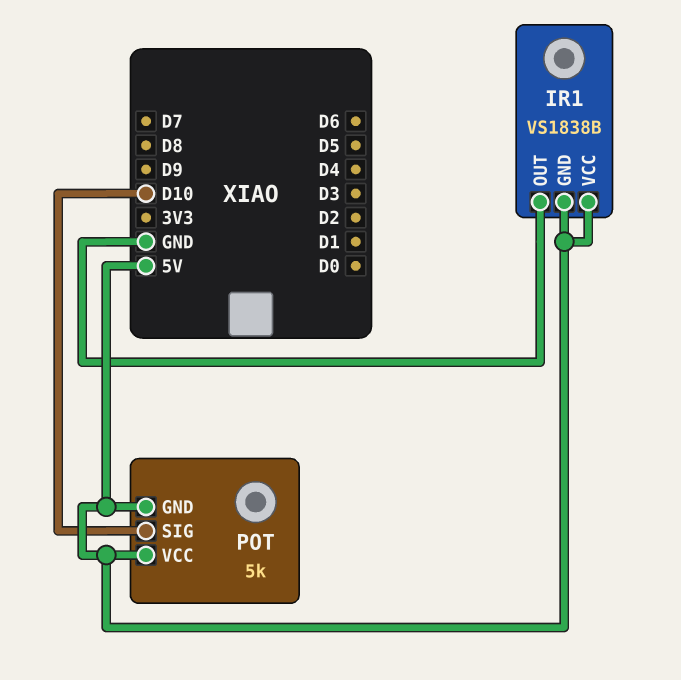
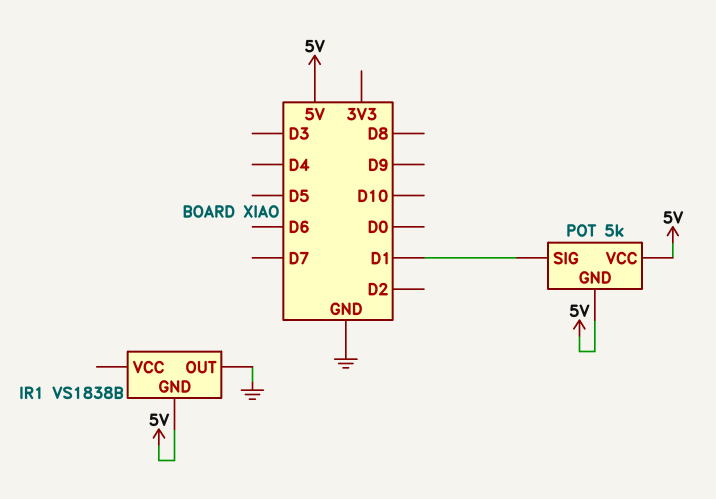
IR1 pin VCC: 5V -> none
POT pin SIG: D10 -> D1

